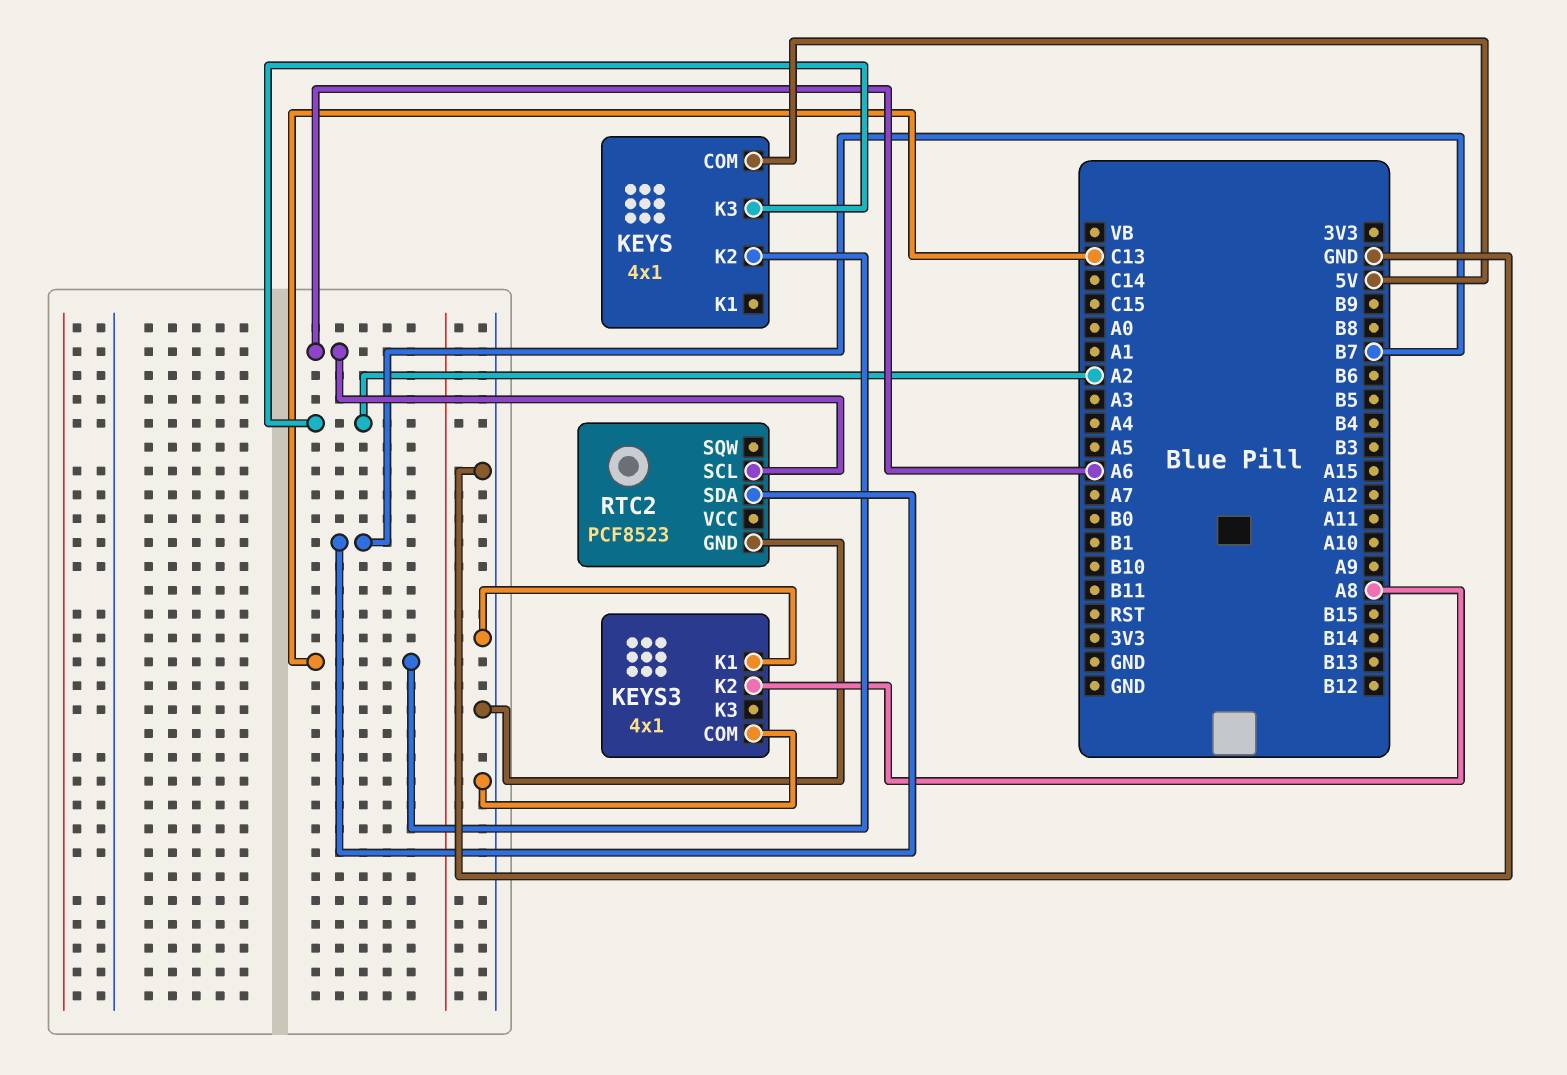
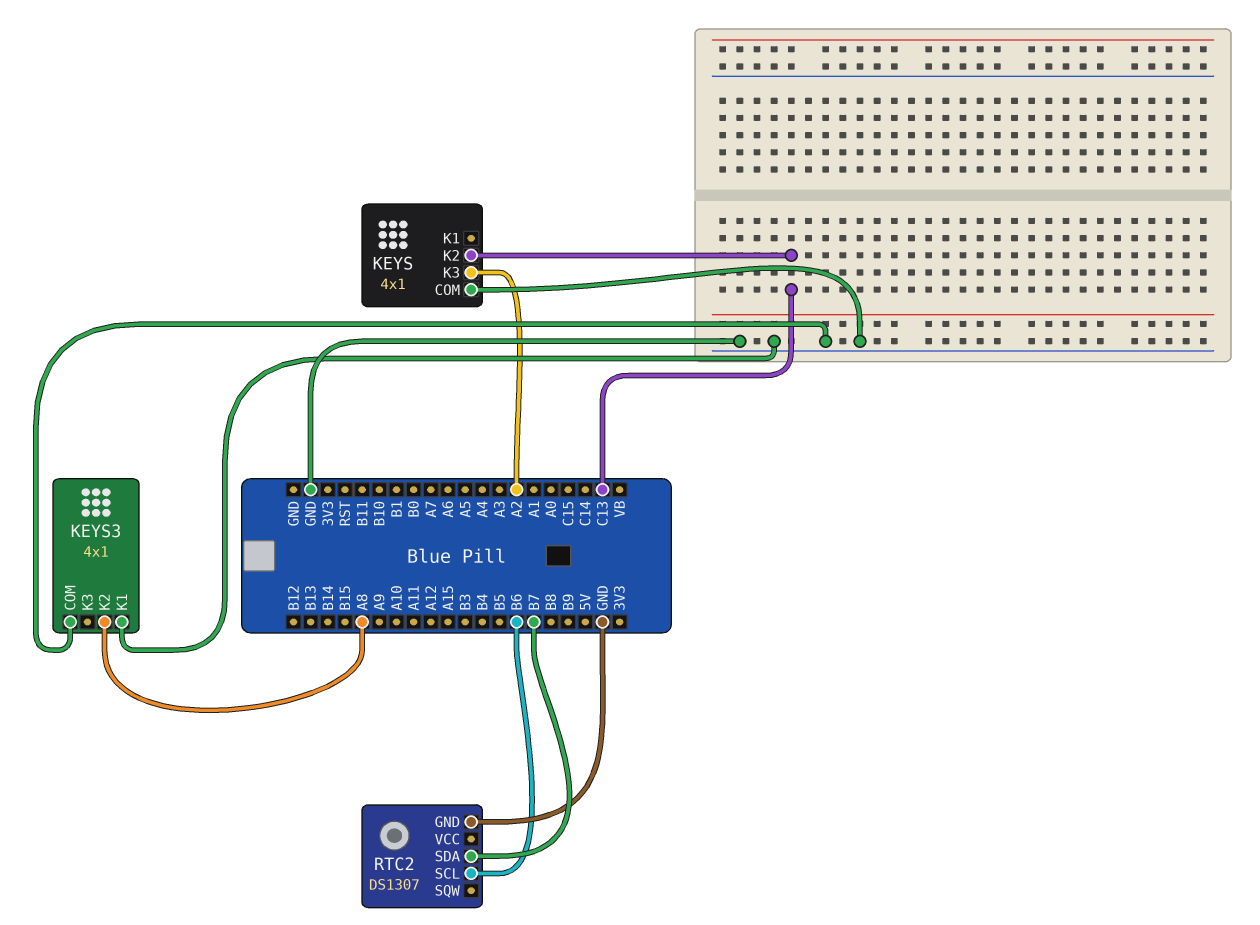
KEYS pin COM: 5V -> GND
RTC2: PCF8523 -> DS1307
RTC2 pin SCL: A6 -> B6

